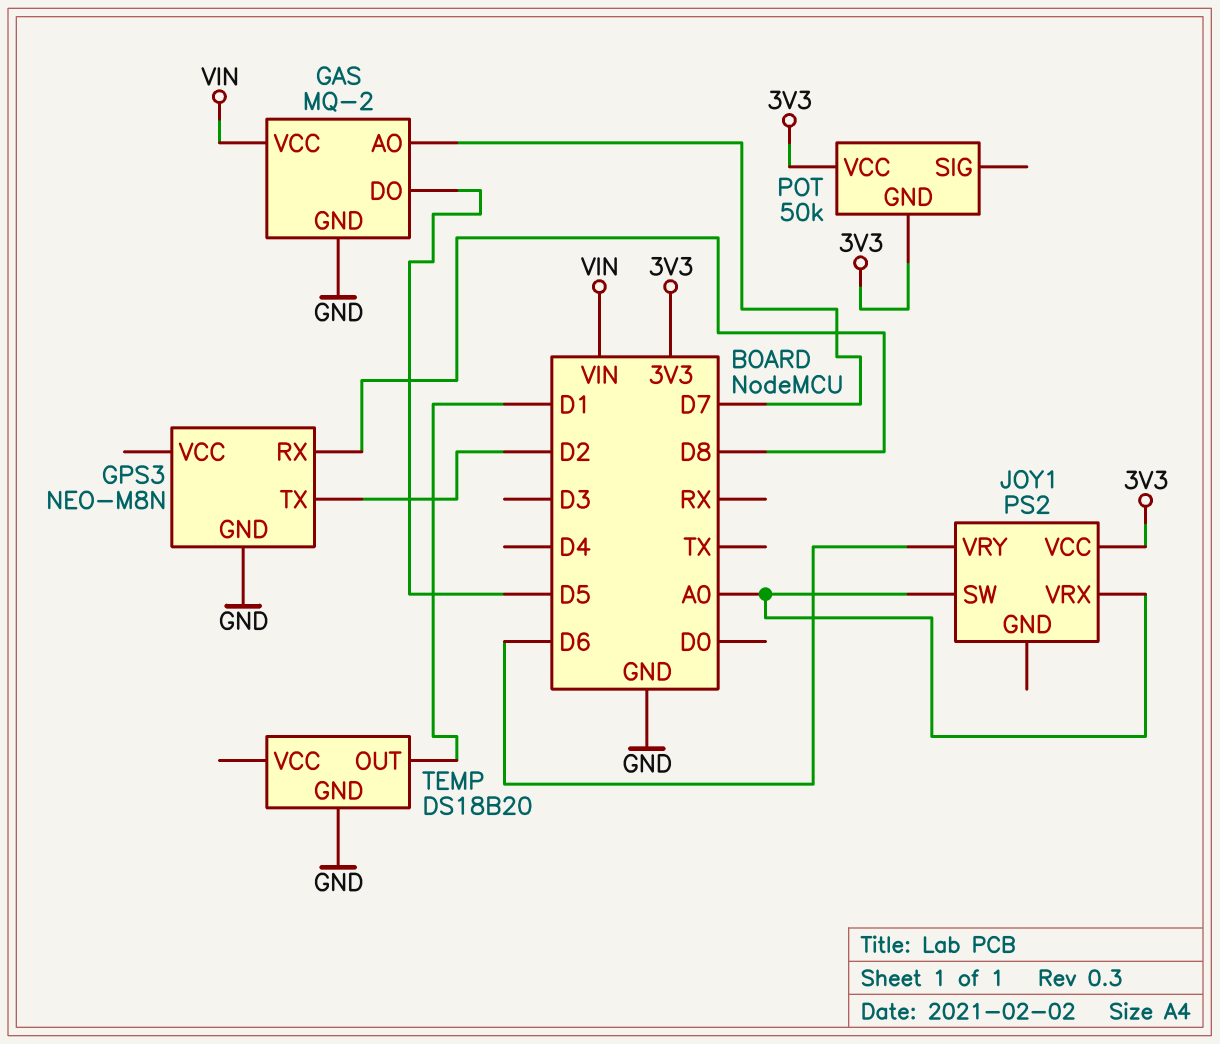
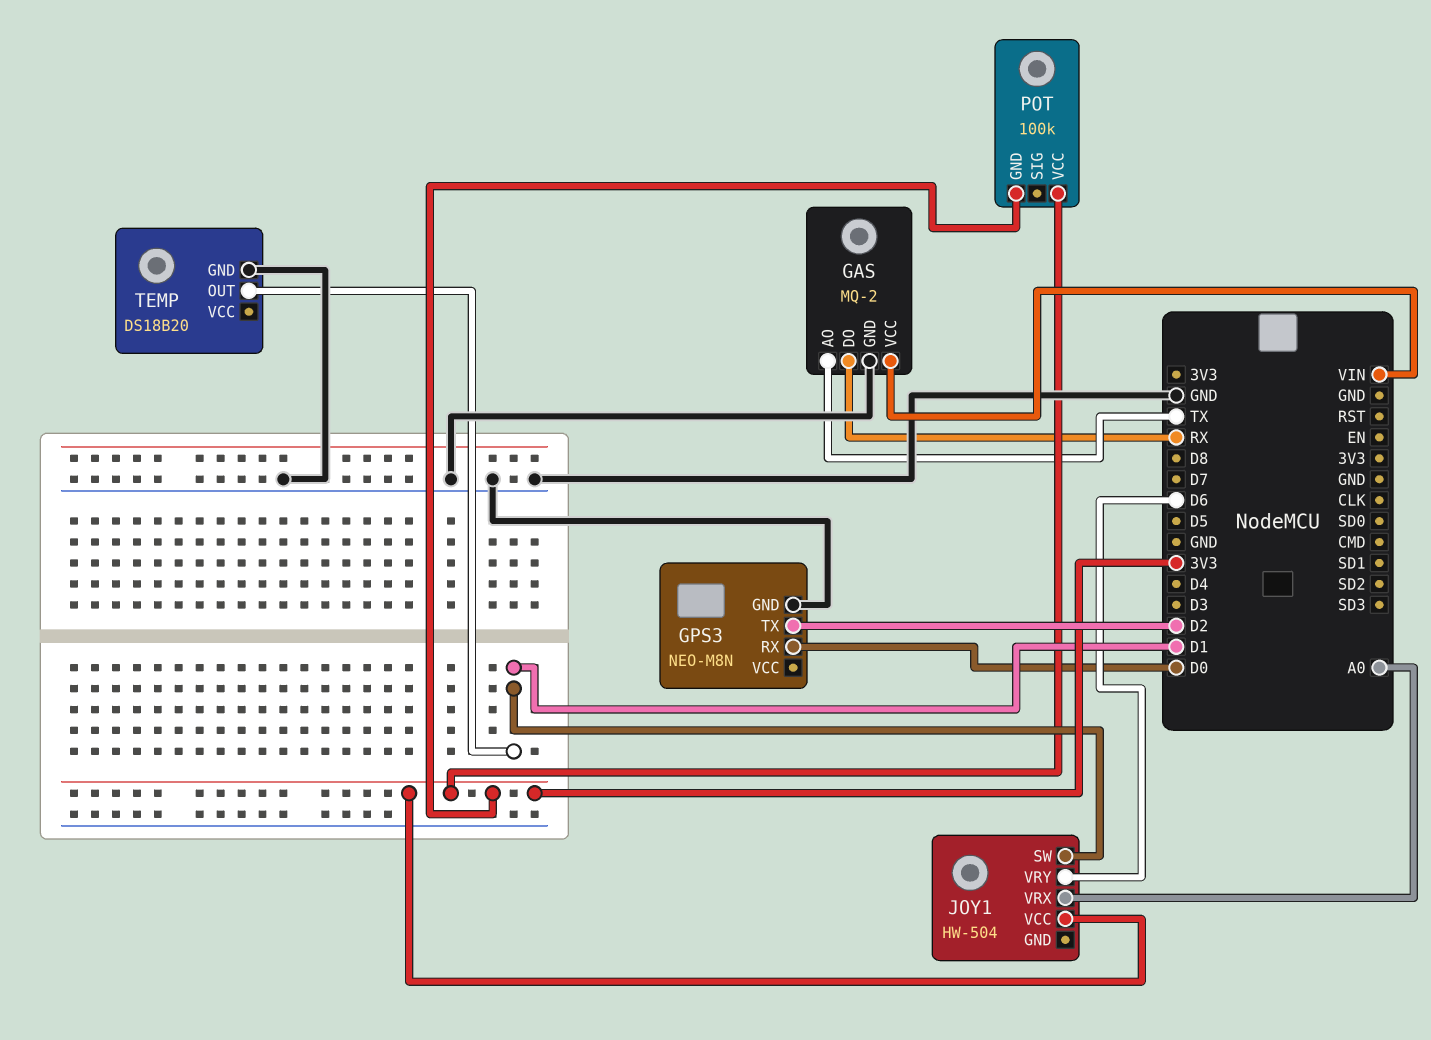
GAS pin AO: D7 -> TX
GAS pin DO: D5 -> RX
GPS3 pin RX: D8 -> D0
JOY1: PS2 -> HW-504
JOY1 pin SW: A0 -> D1
POT: 50k -> 100k

